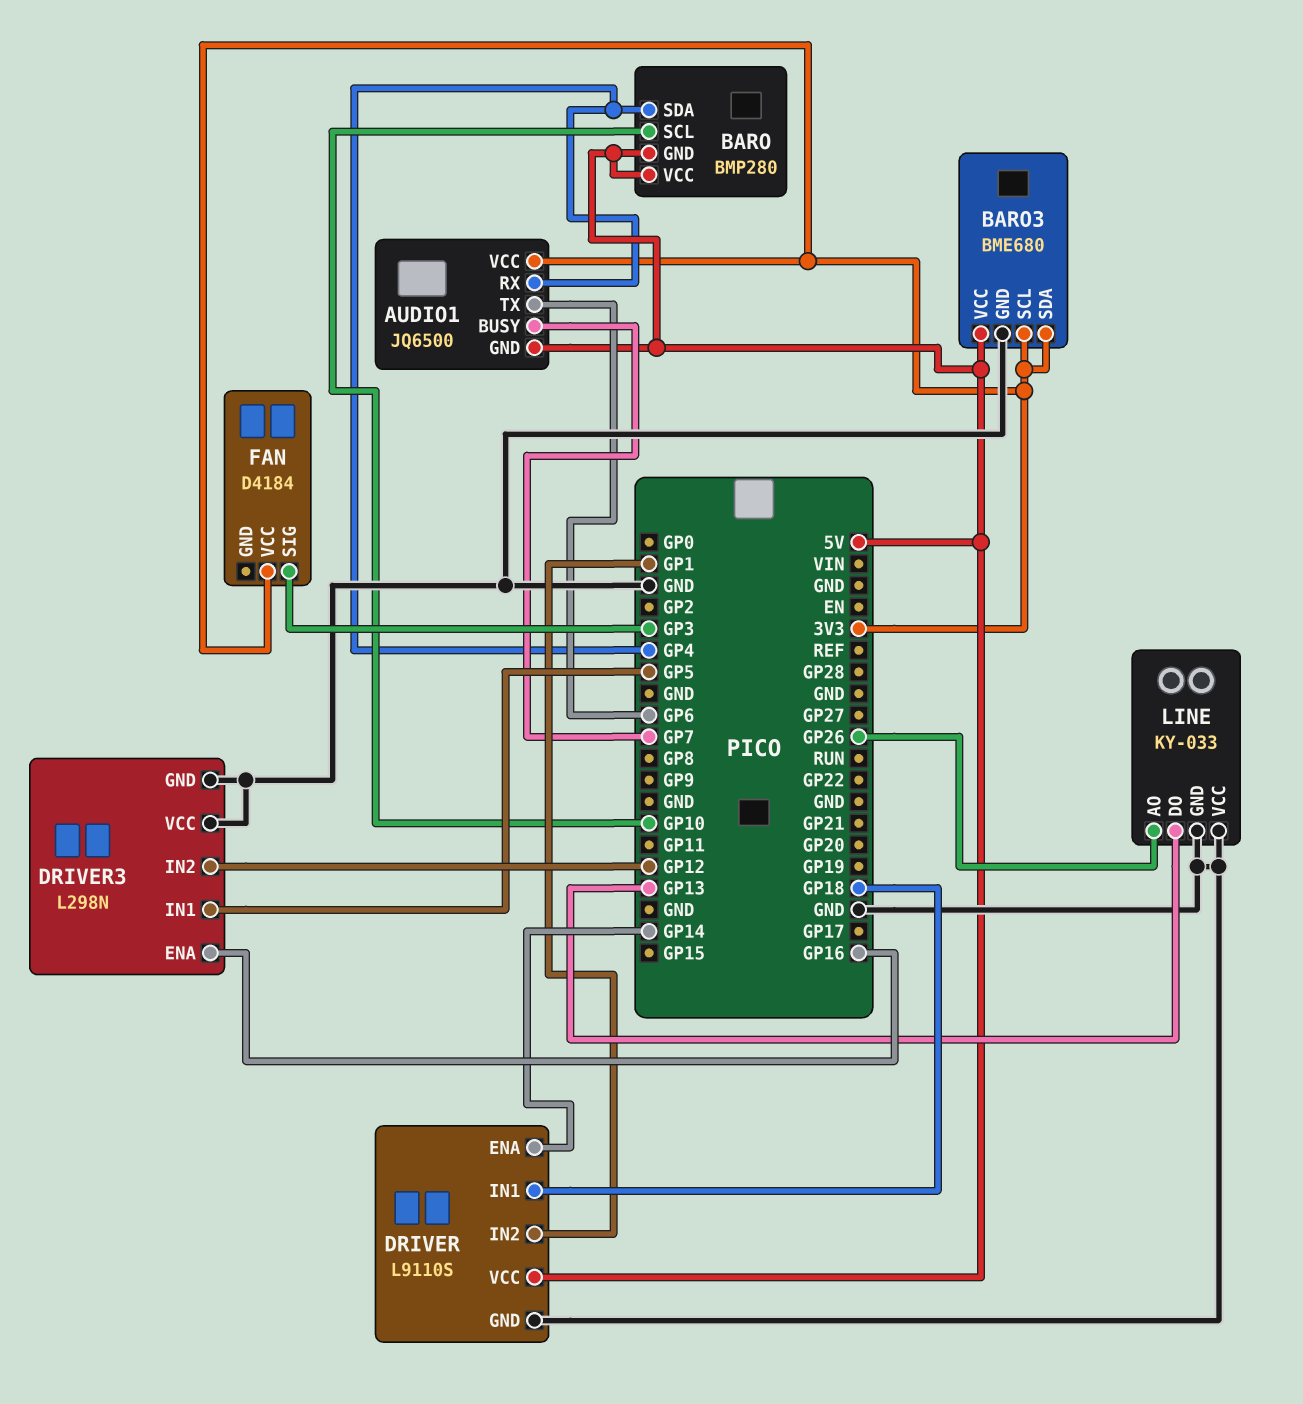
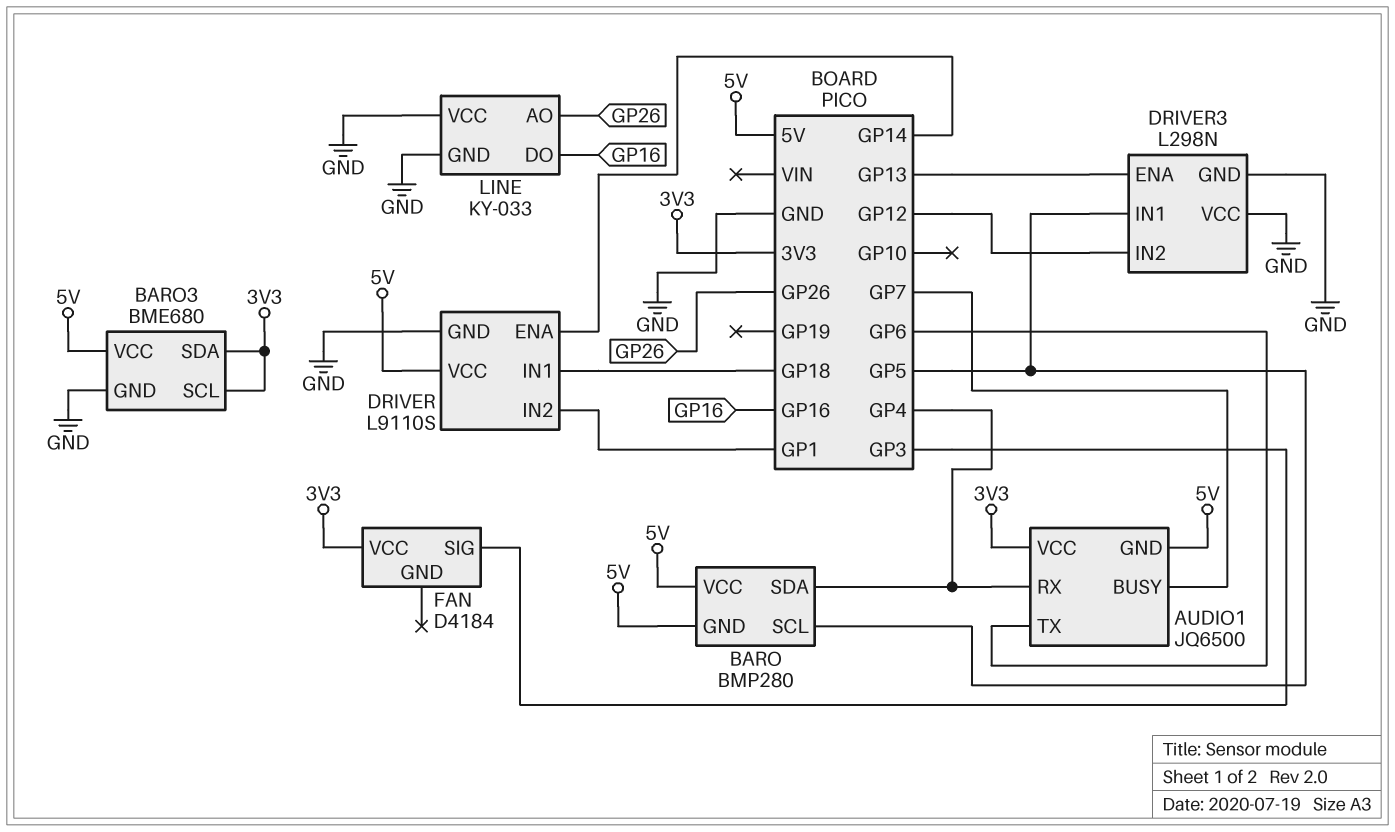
BARO pin SCL: GP10 -> GP5
DRIVER3 pin ENA: GP16 -> GP13
LINE pin DO: GP13 -> GP16

